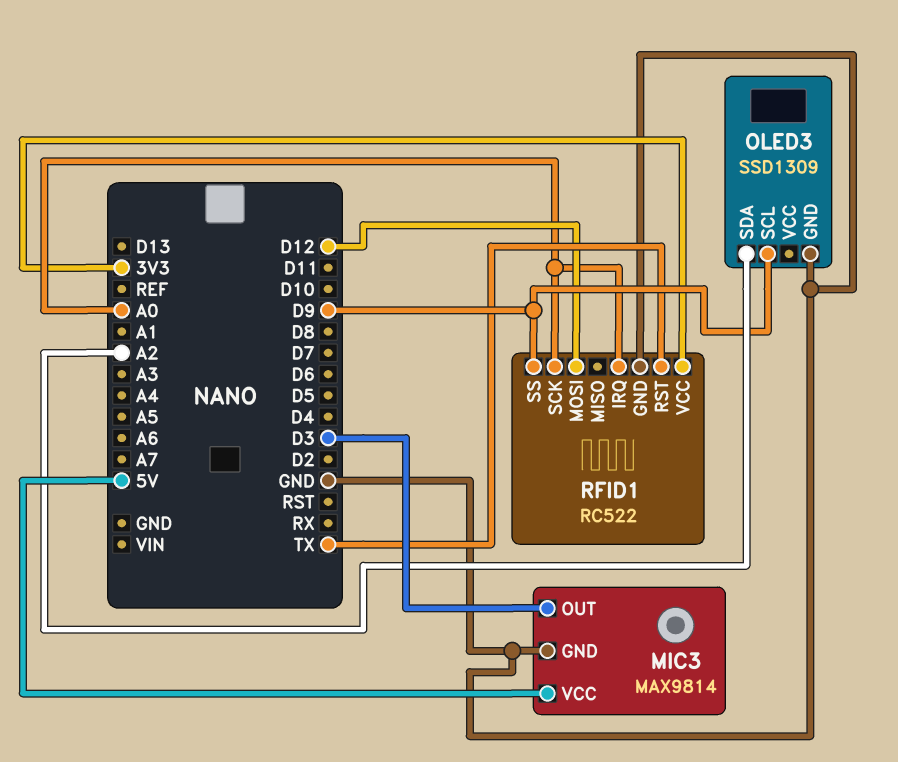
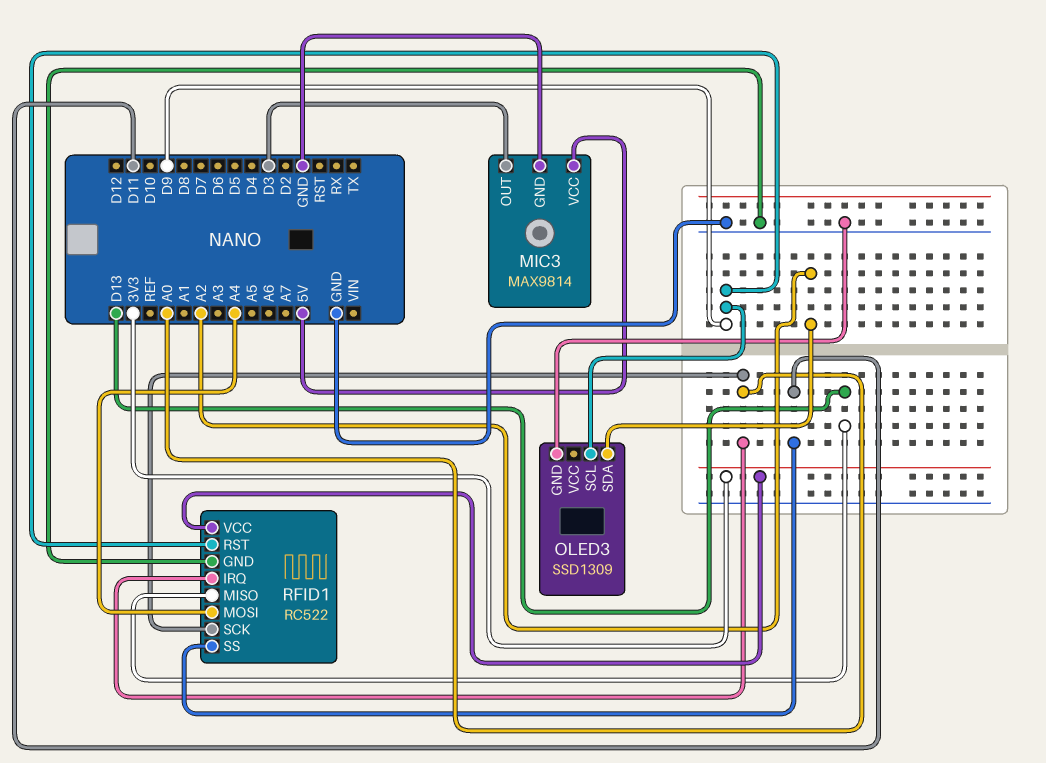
RFID1 pin MISO: none -> D13
RFID1 pin MOSI: D12 -> A4
RFID1 pin RST: TX -> D9
RFID1 pin SS: D9 -> D11

